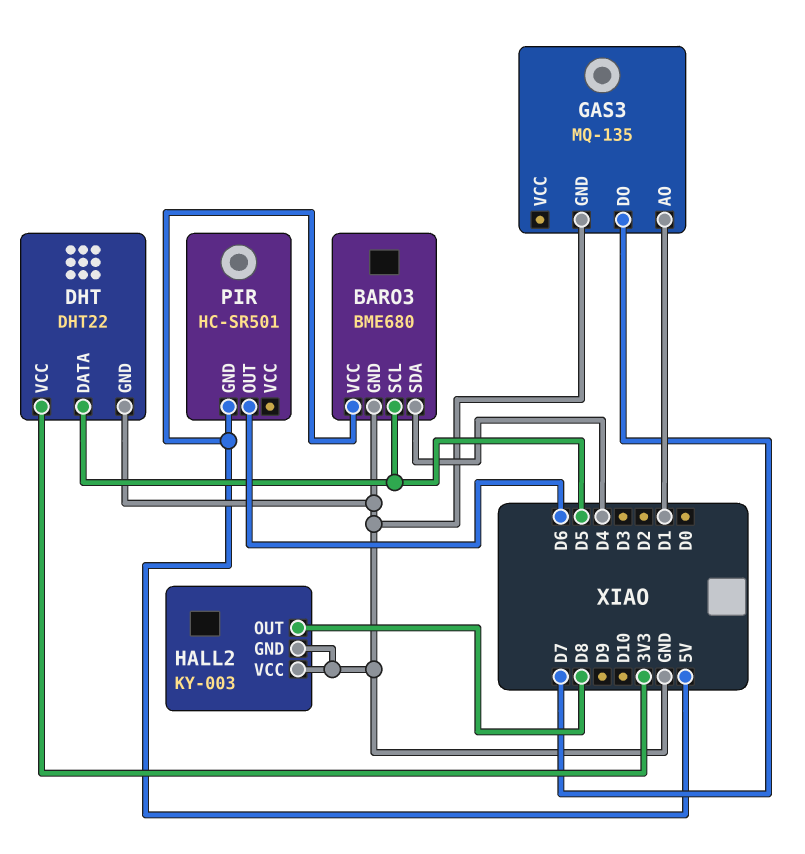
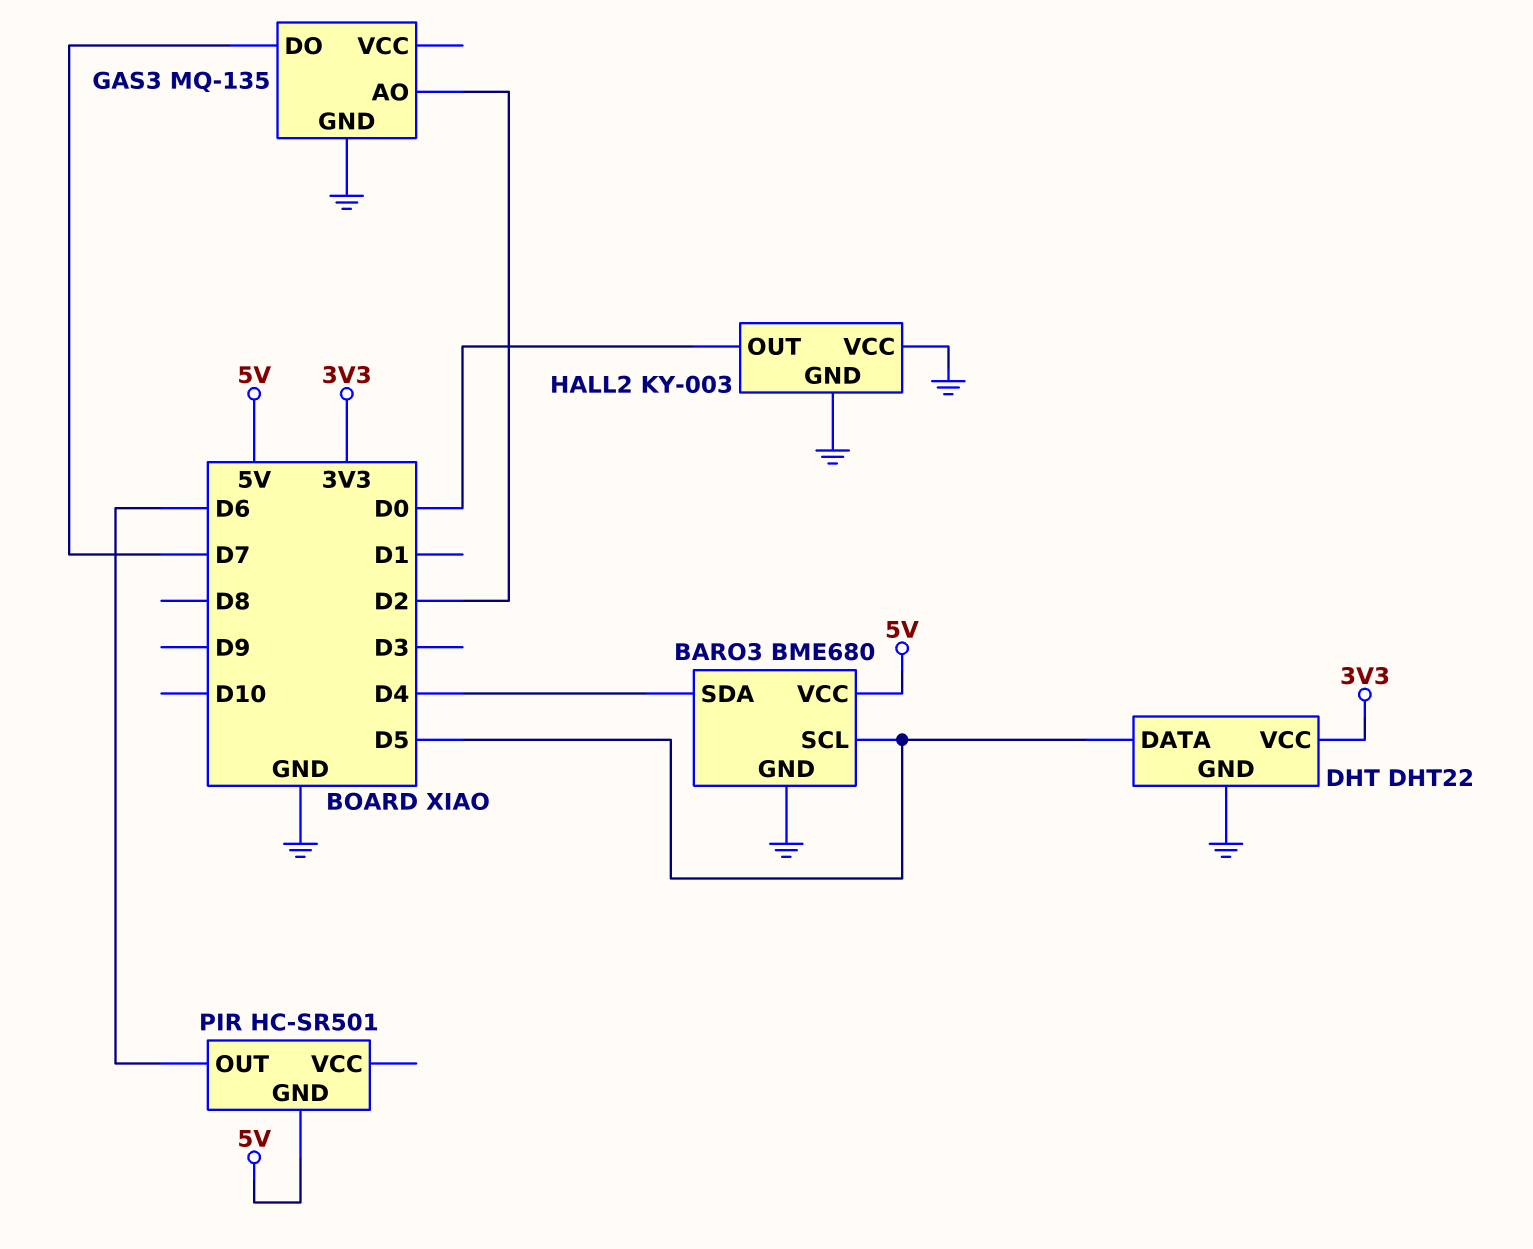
GAS3 pin AO: D1 -> D2
HALL2 pin OUT: D8 -> D0

